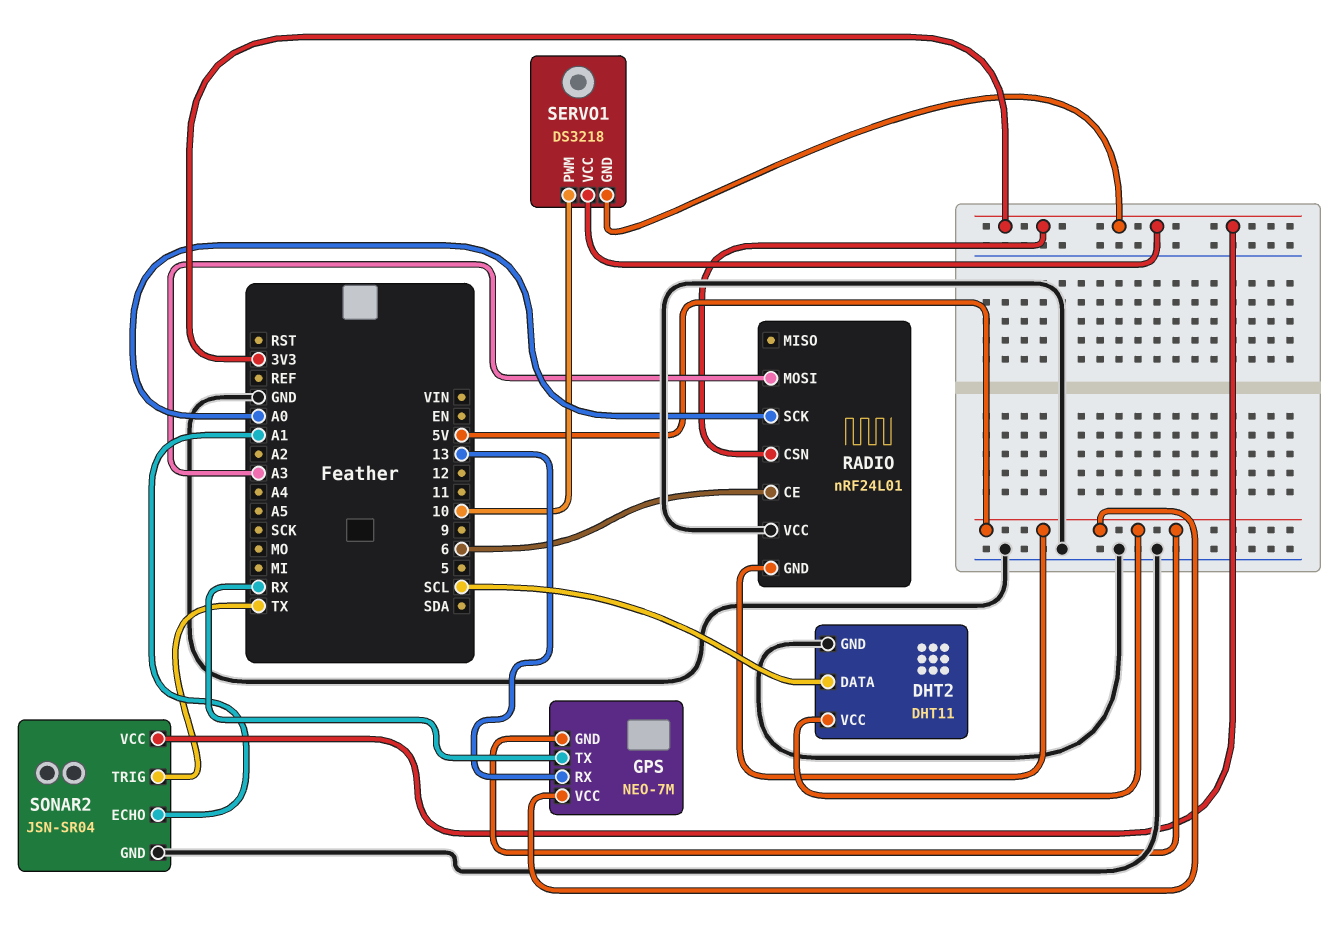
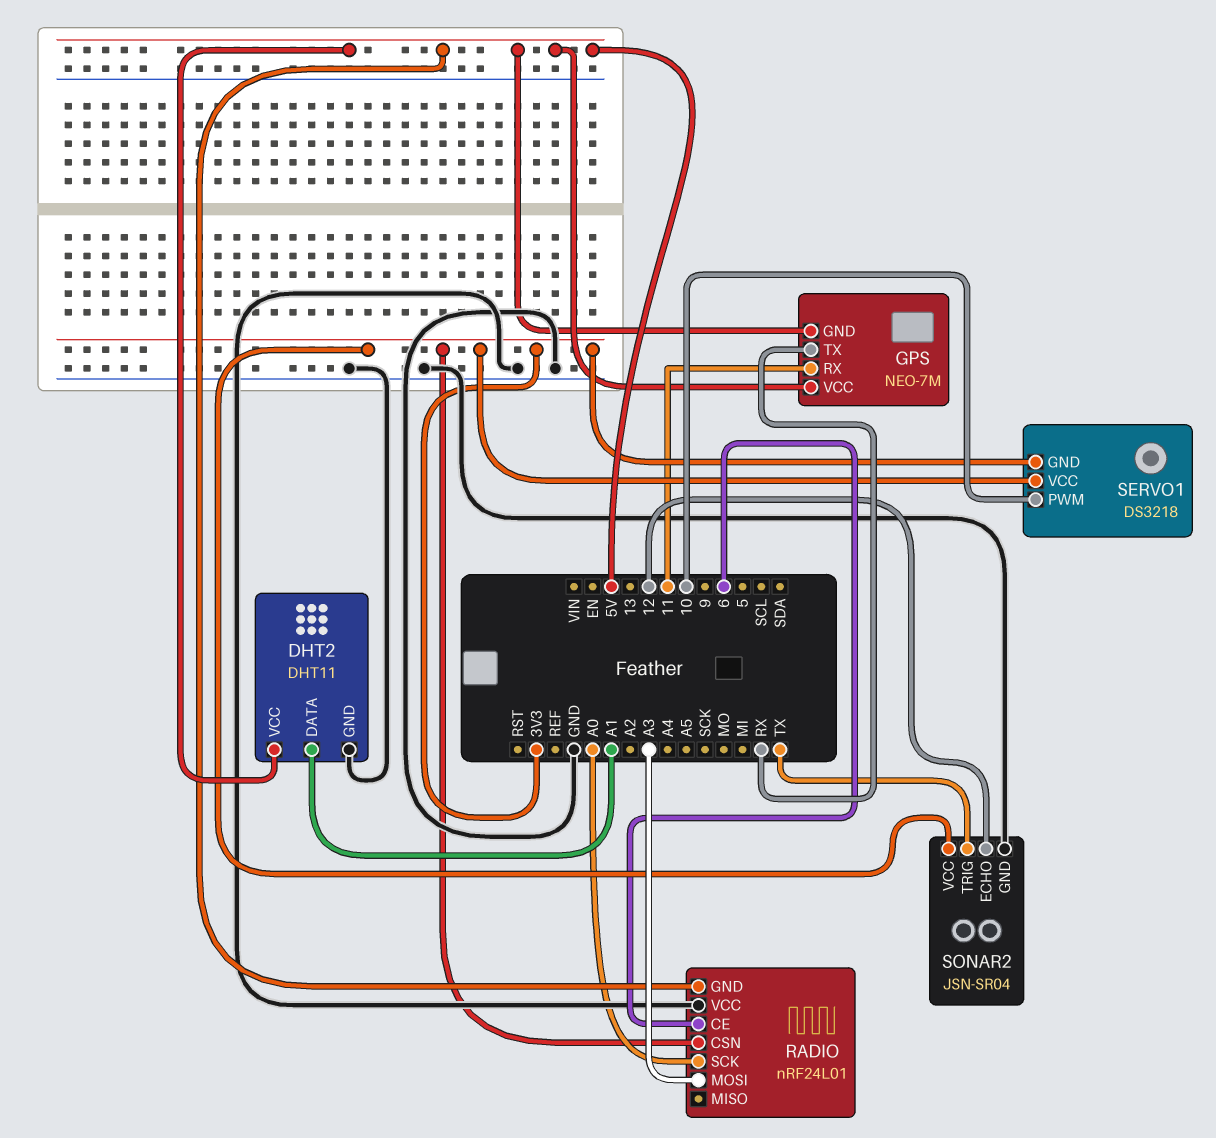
DHT2 pin DATA: SCL -> A1
GPS pin RX: 13 -> 11
SONAR2 pin ECHO: A1 -> 12

